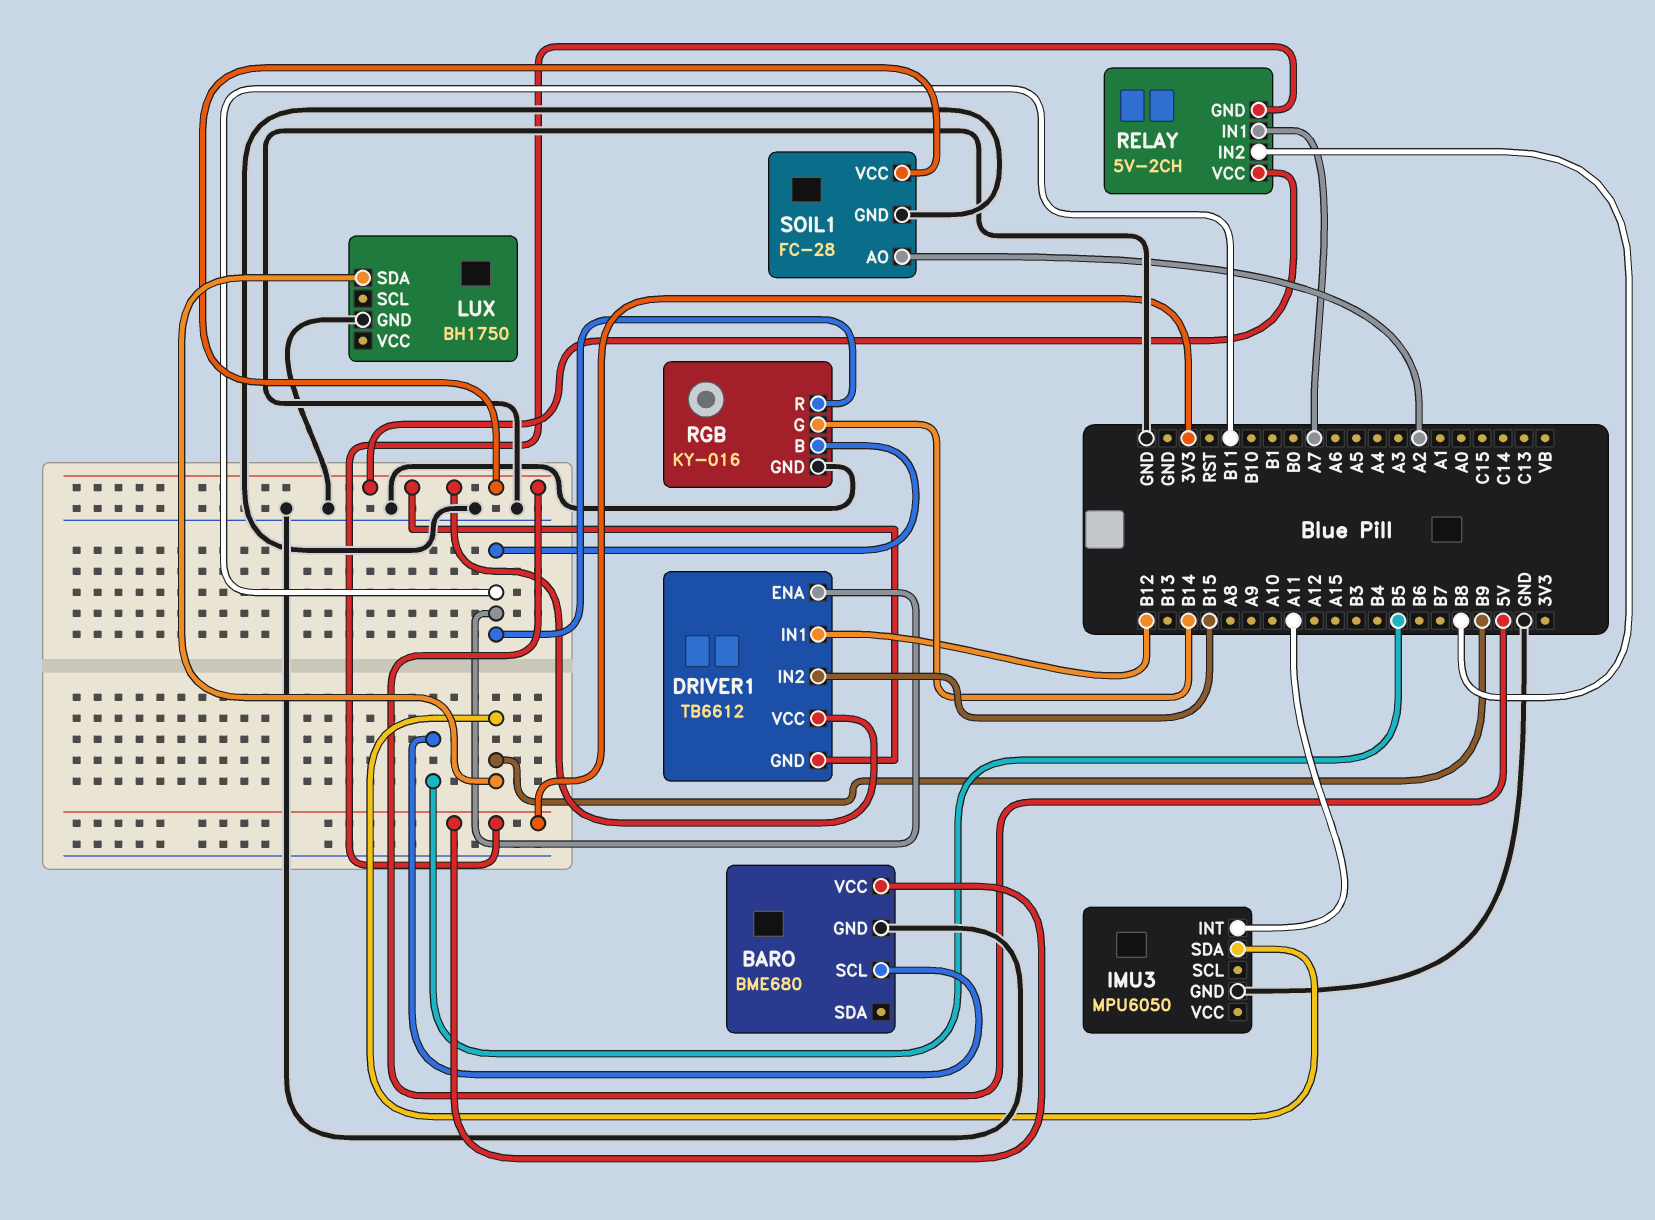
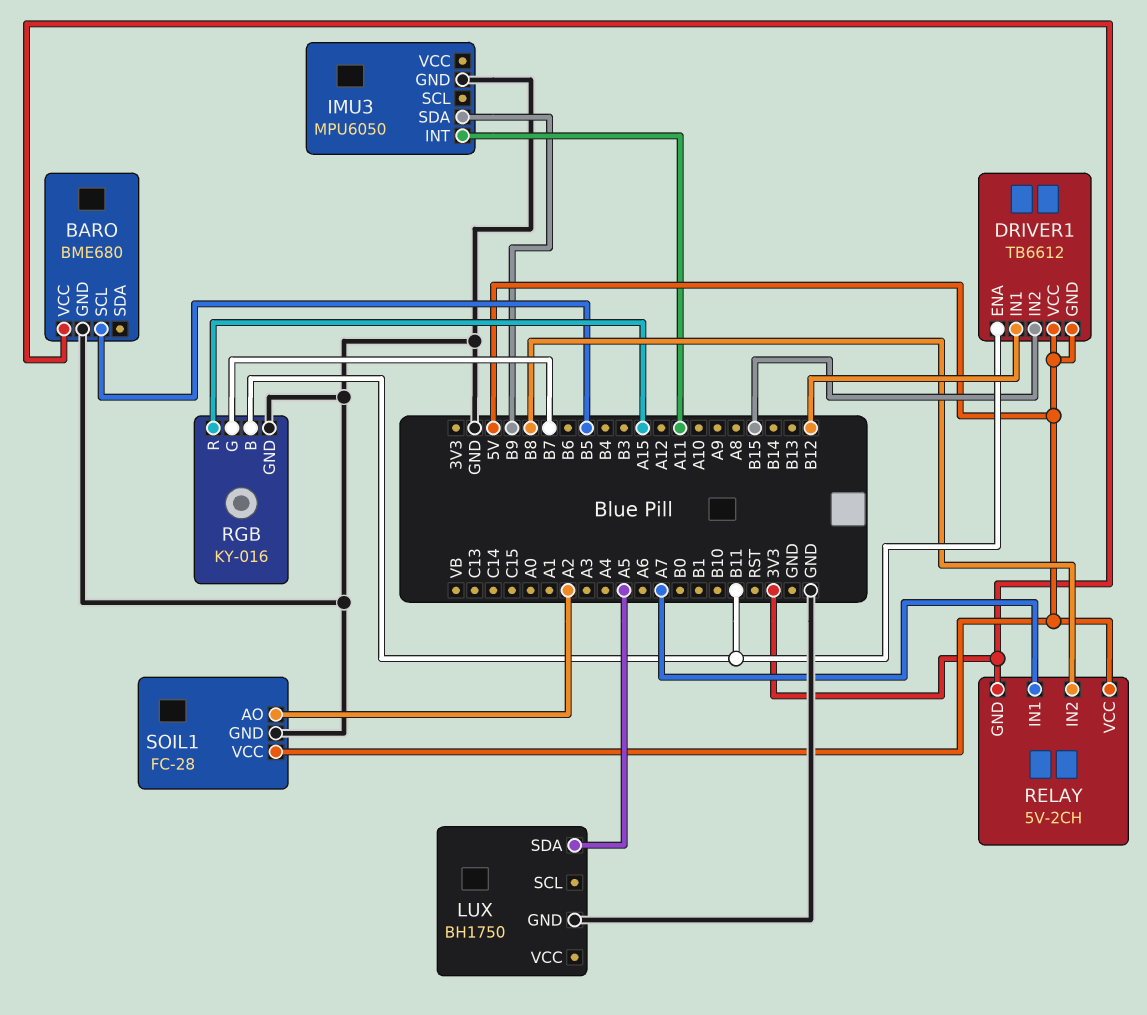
LUX pin SDA: B9 -> A5
RGB pin G: B14 -> B7
RGB pin R: B11 -> A15

